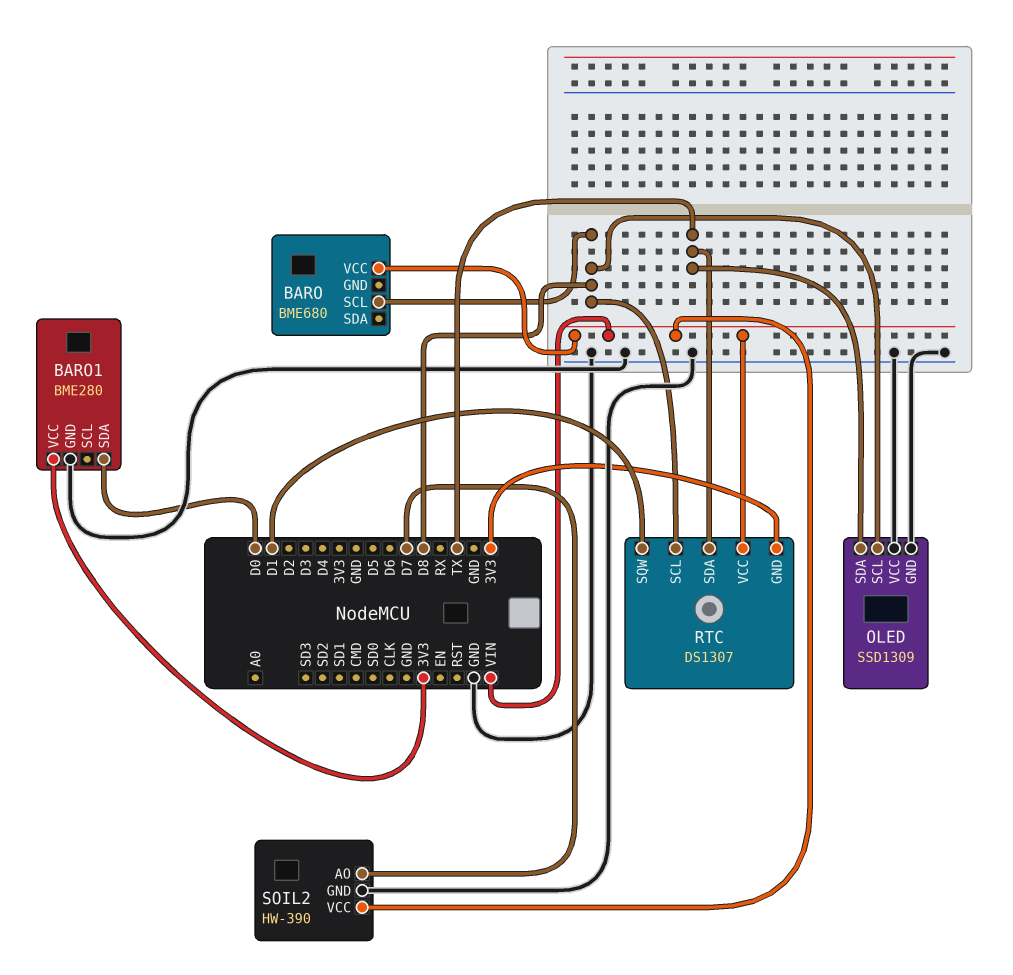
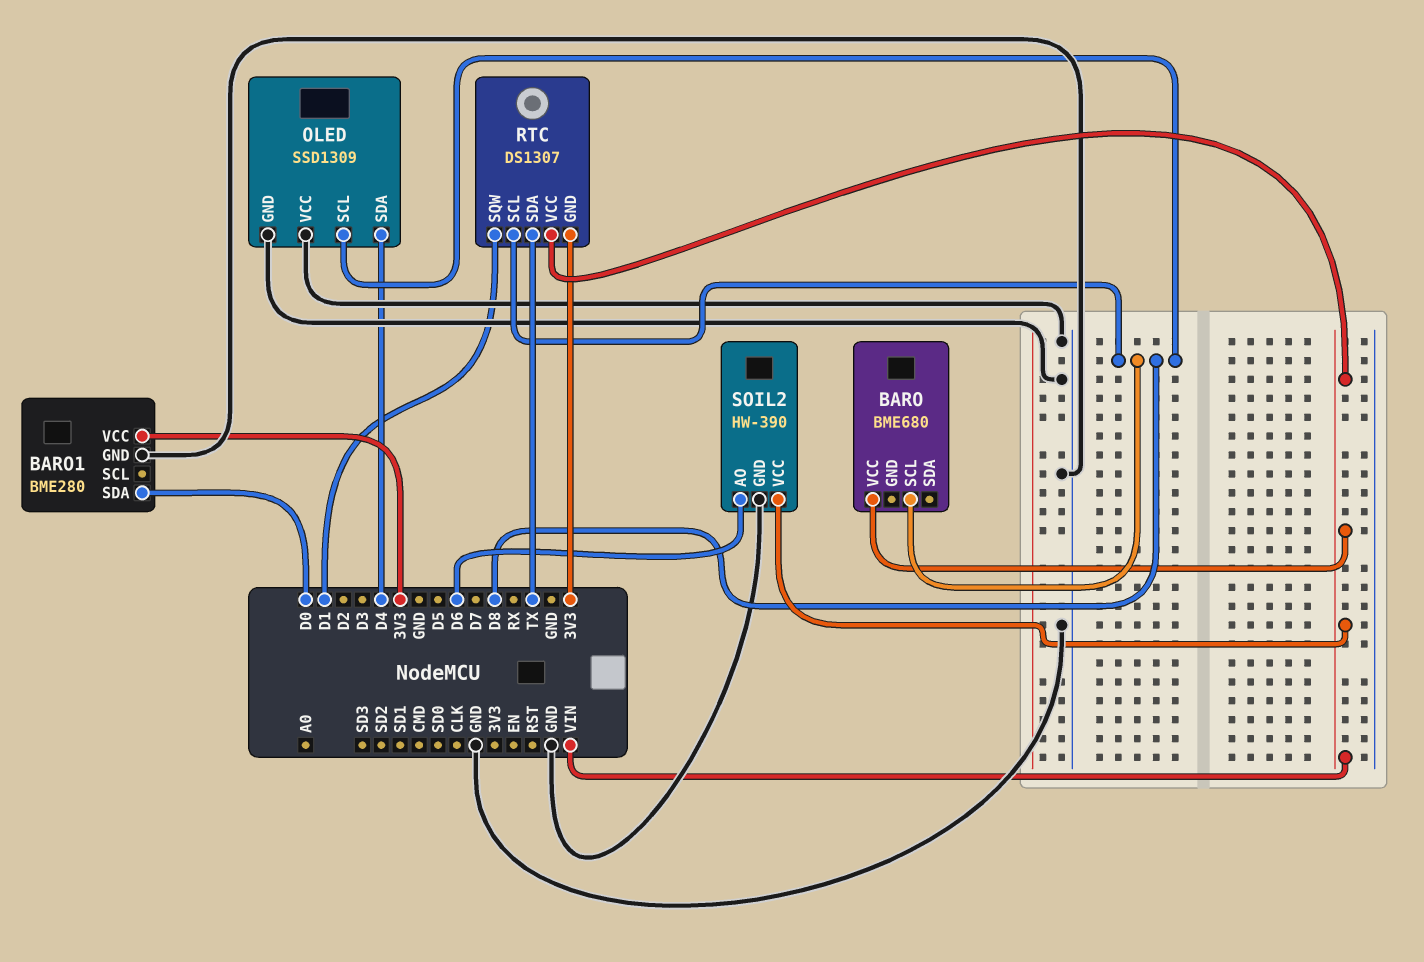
OLED pin SDA: TX -> D4
SOIL2 pin AO: D7 -> D6

